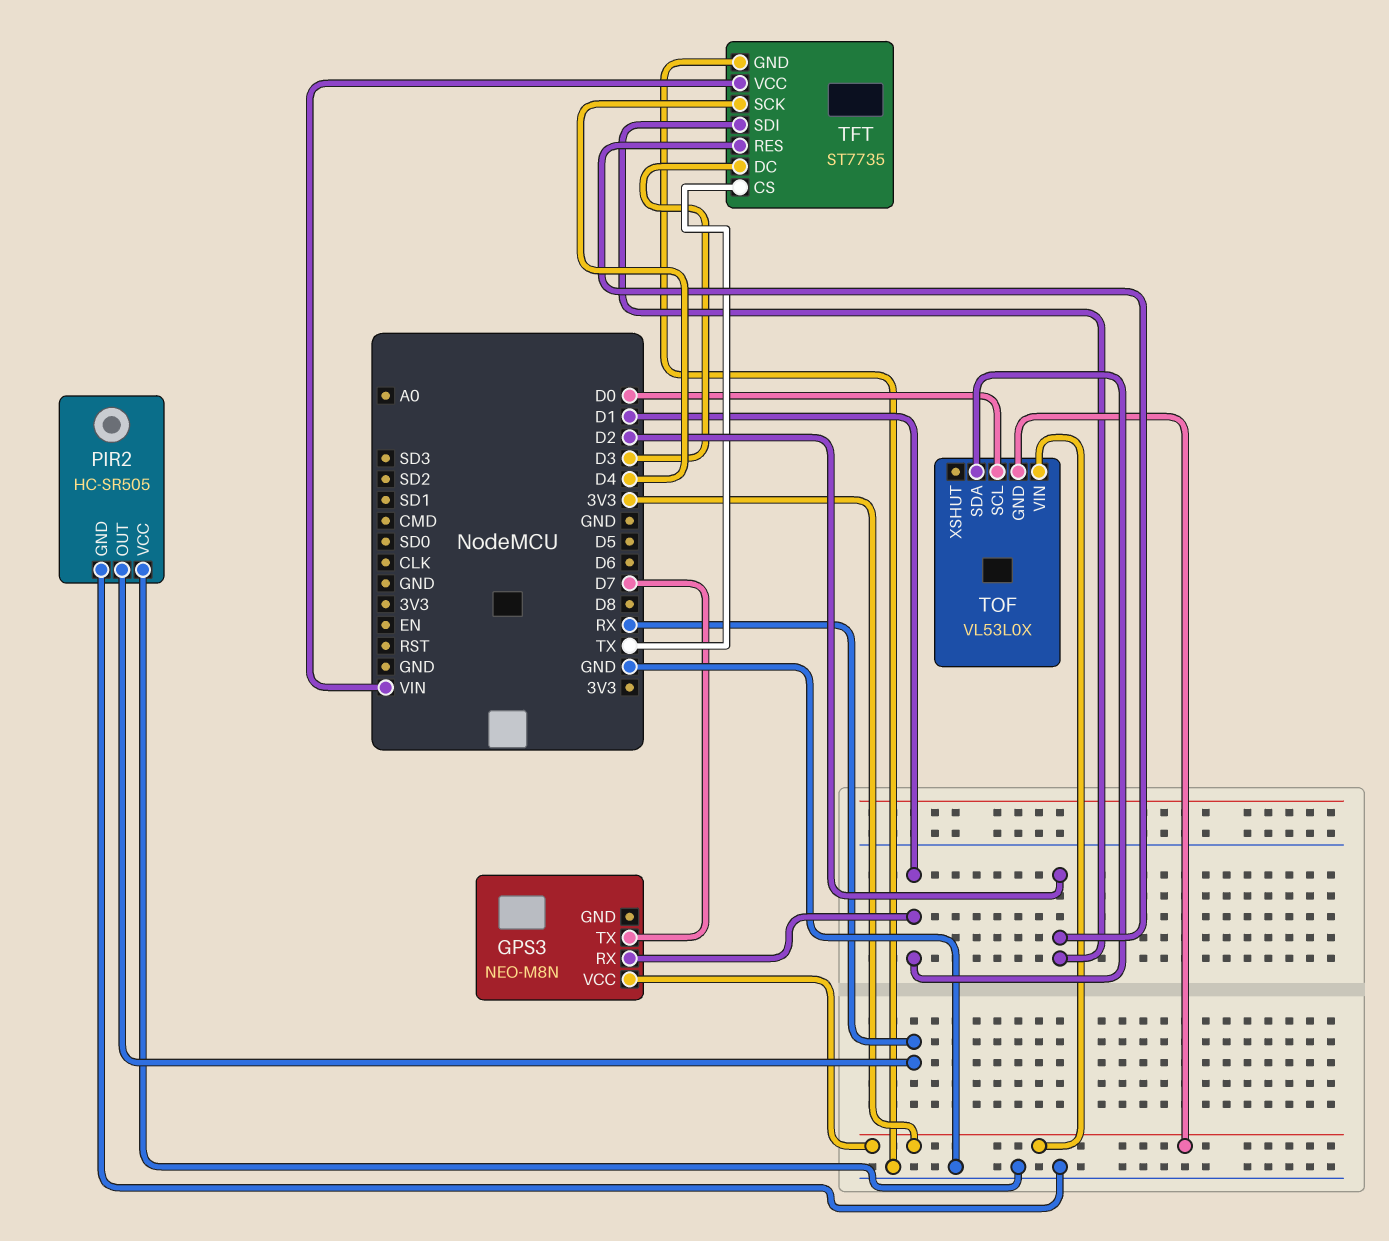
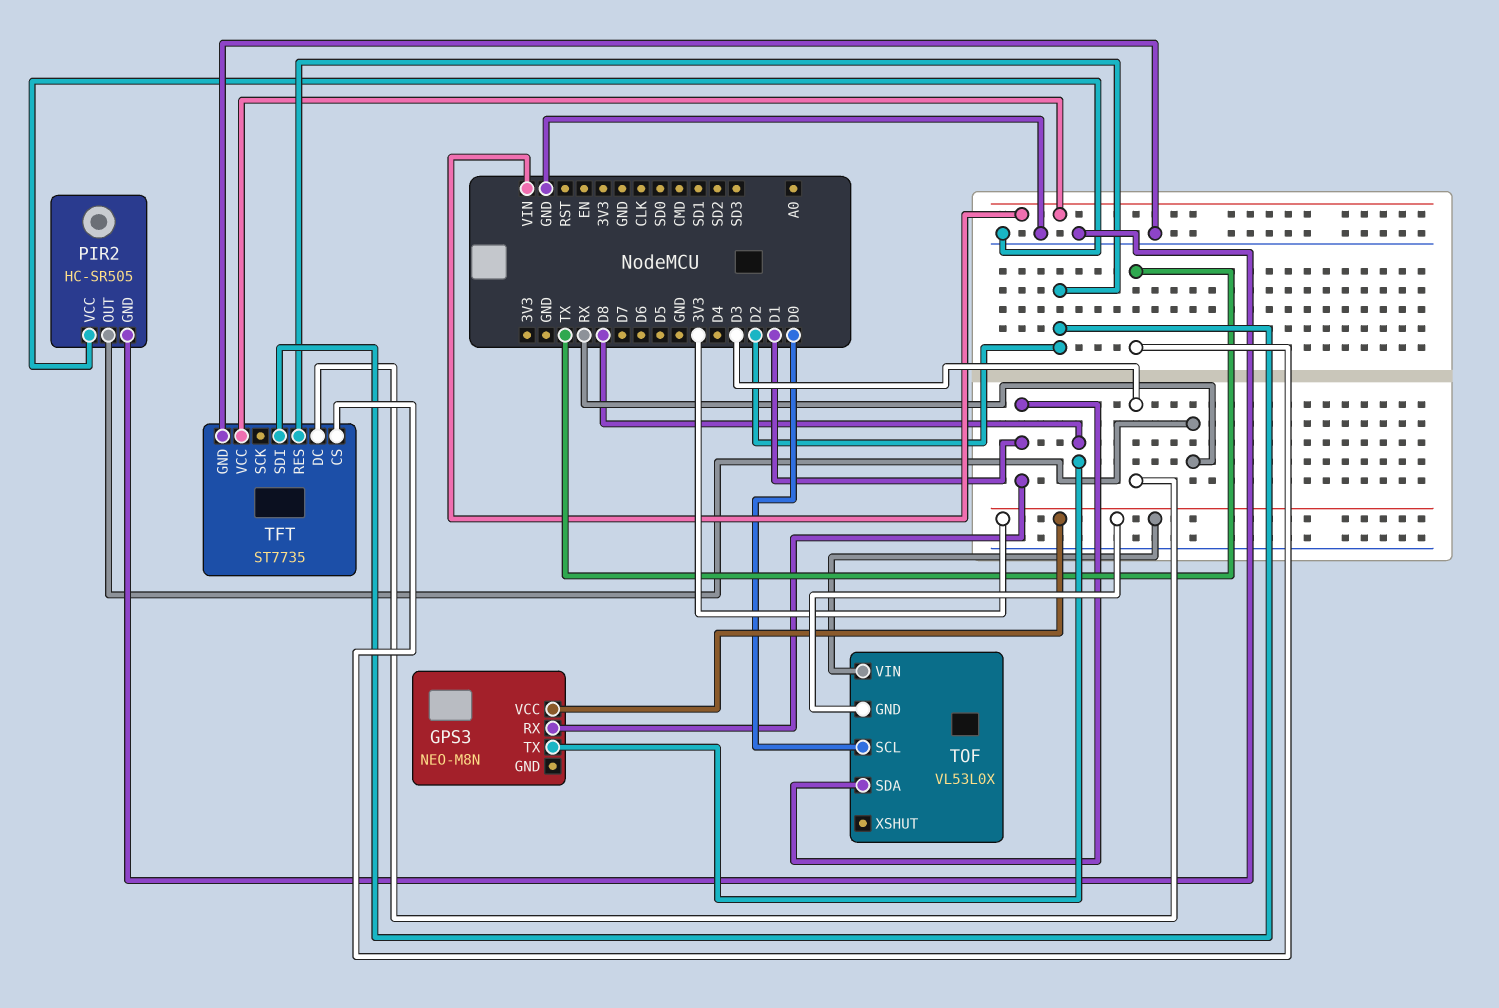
GPS3 pin TX: D7 -> D8
TFT pin SCK: D4 -> none

